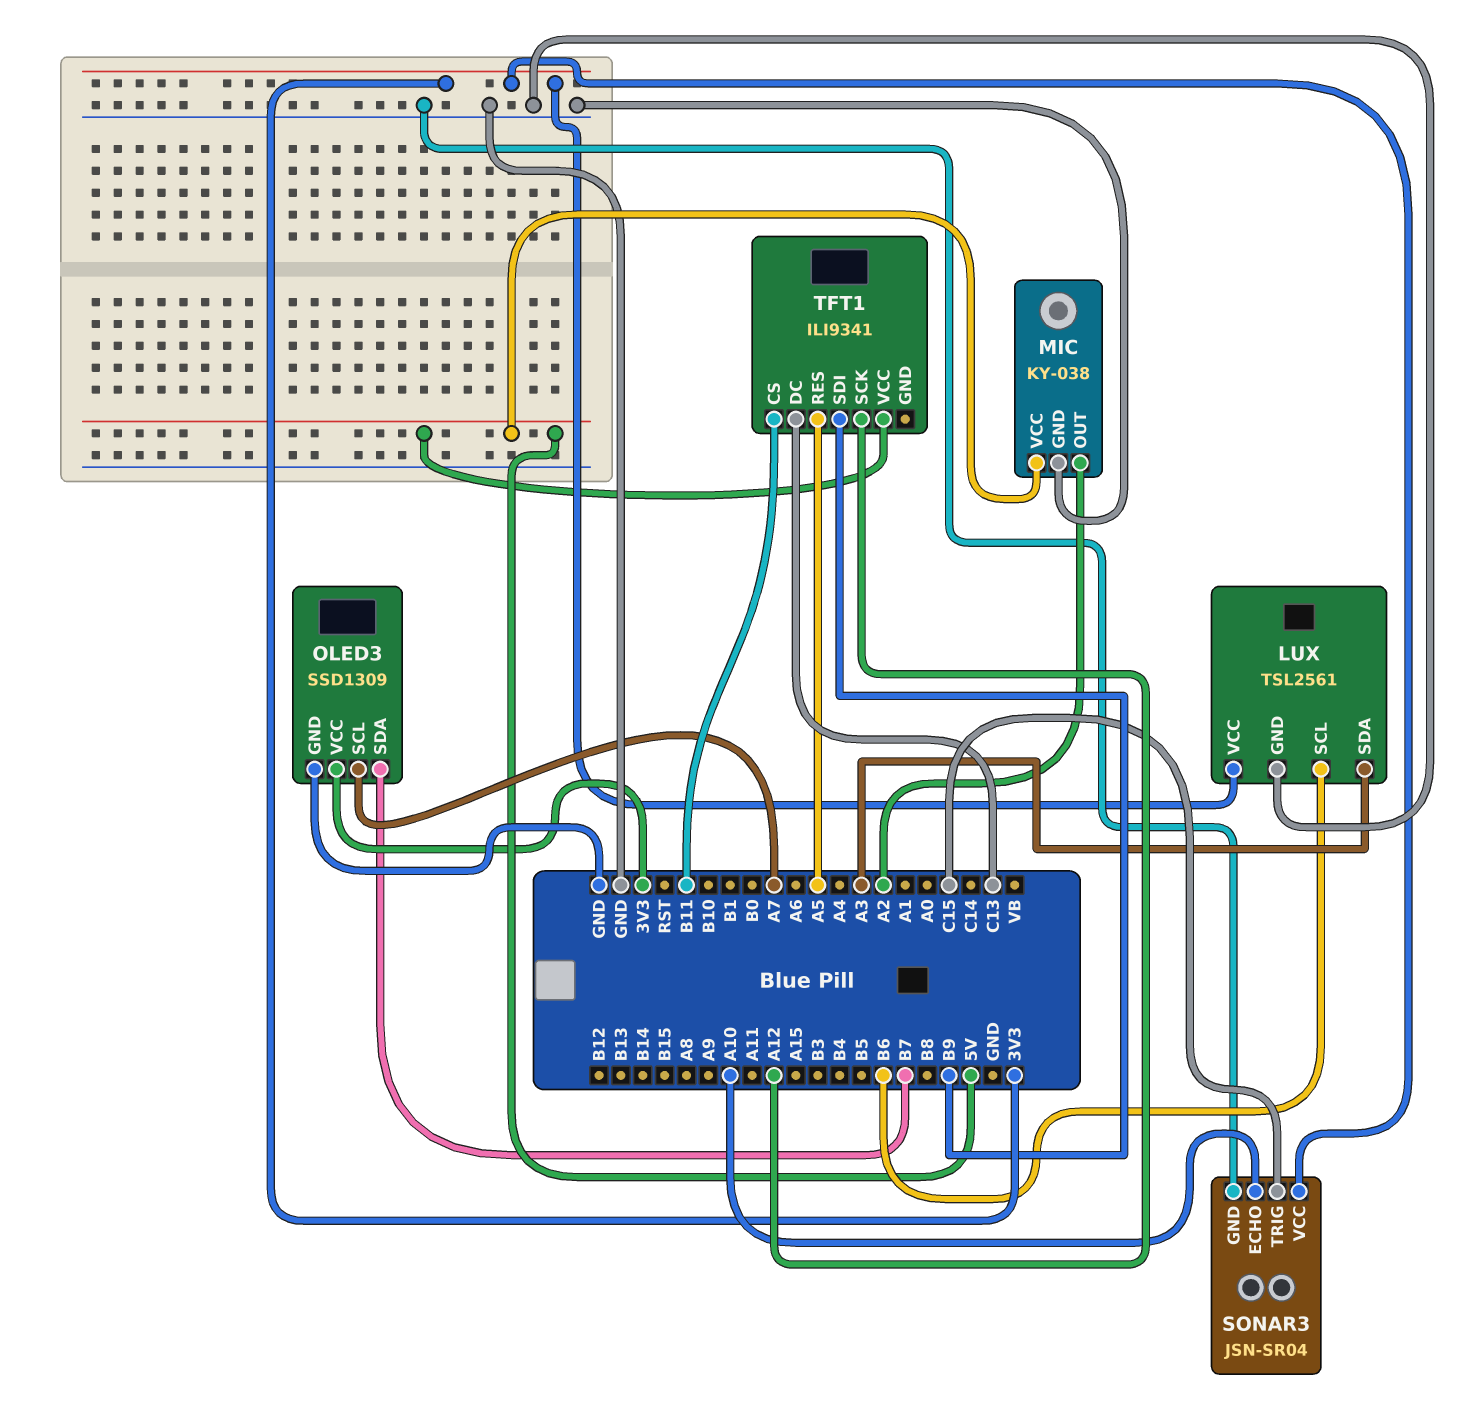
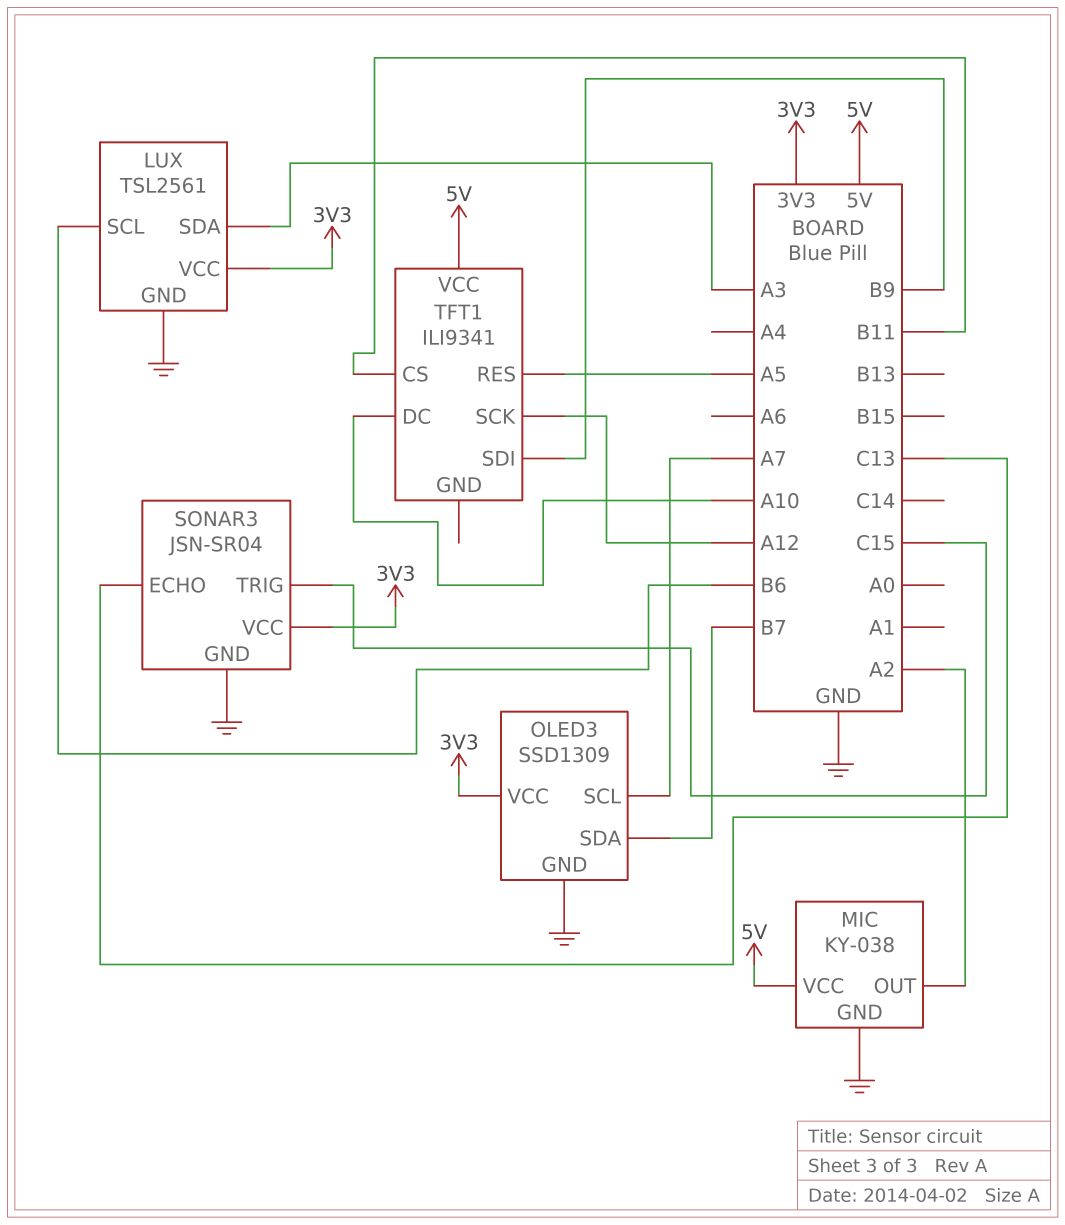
SONAR3 pin ECHO: A10 -> C13
TFT1 pin DC: C13 -> A10

